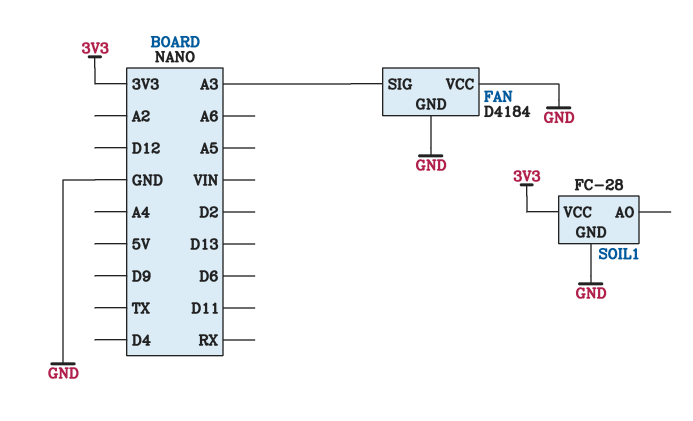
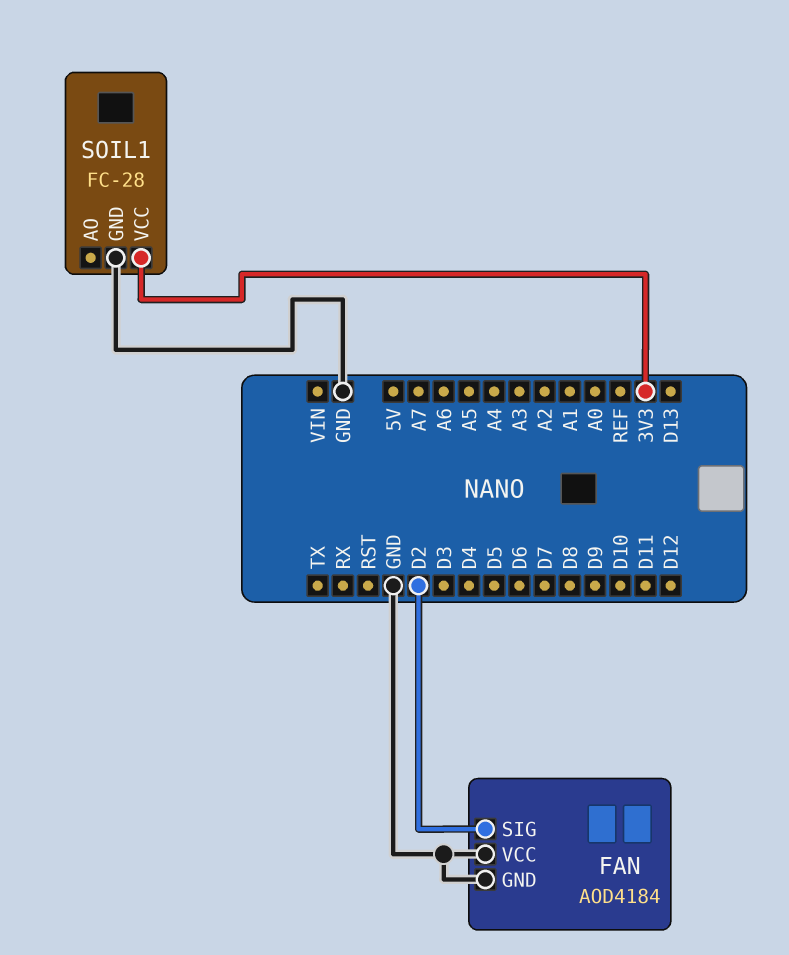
FAN: D4184 -> AOD4184
FAN pin SIG: A3 -> D2

